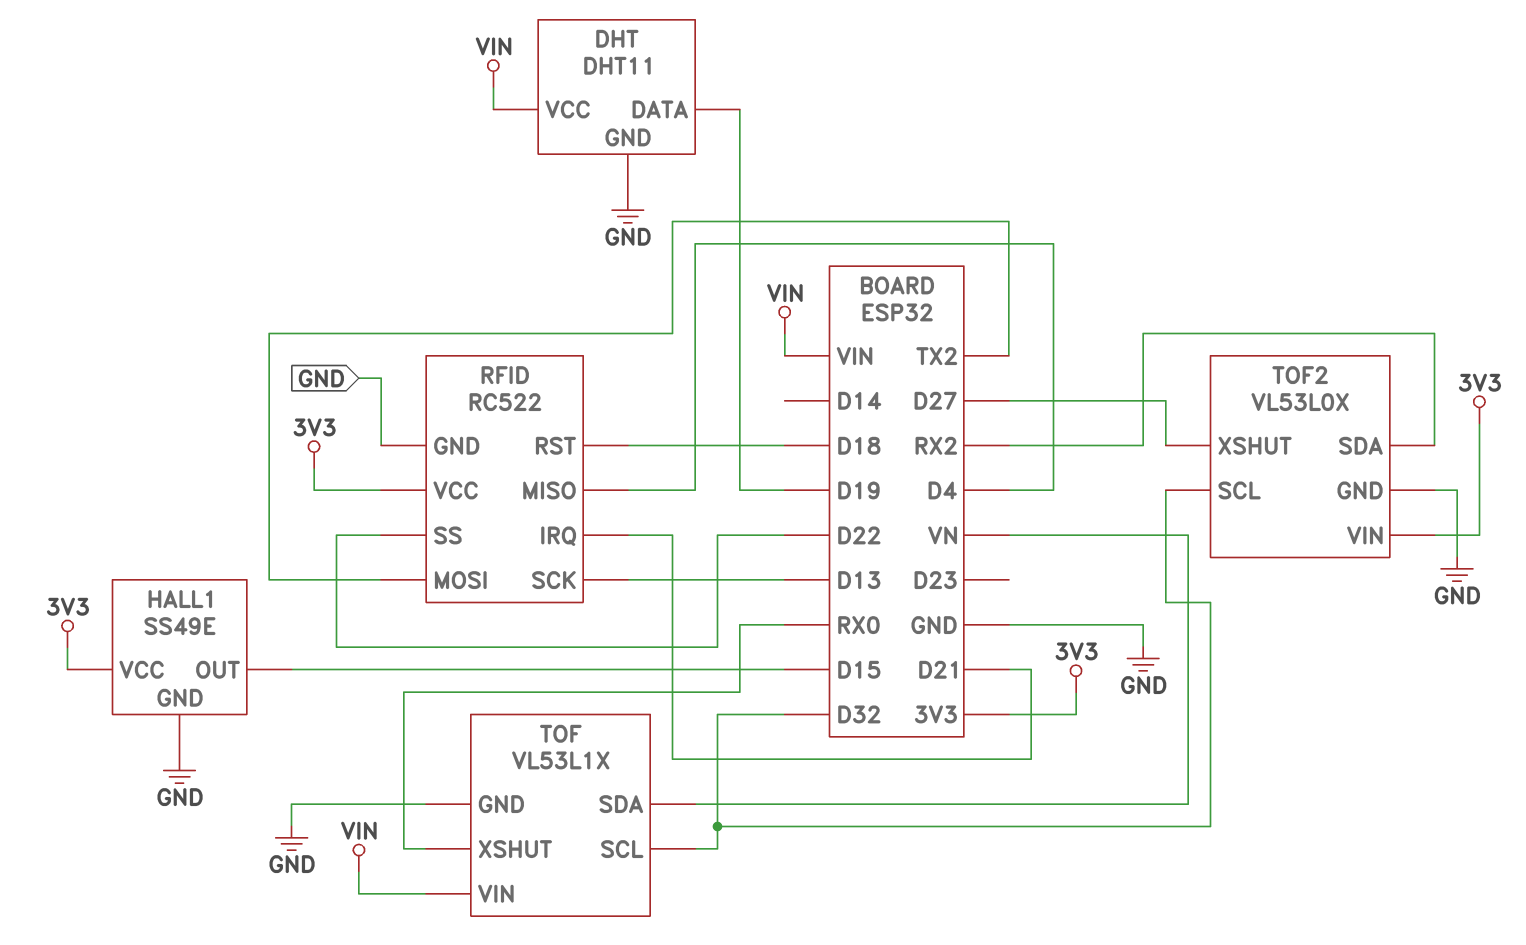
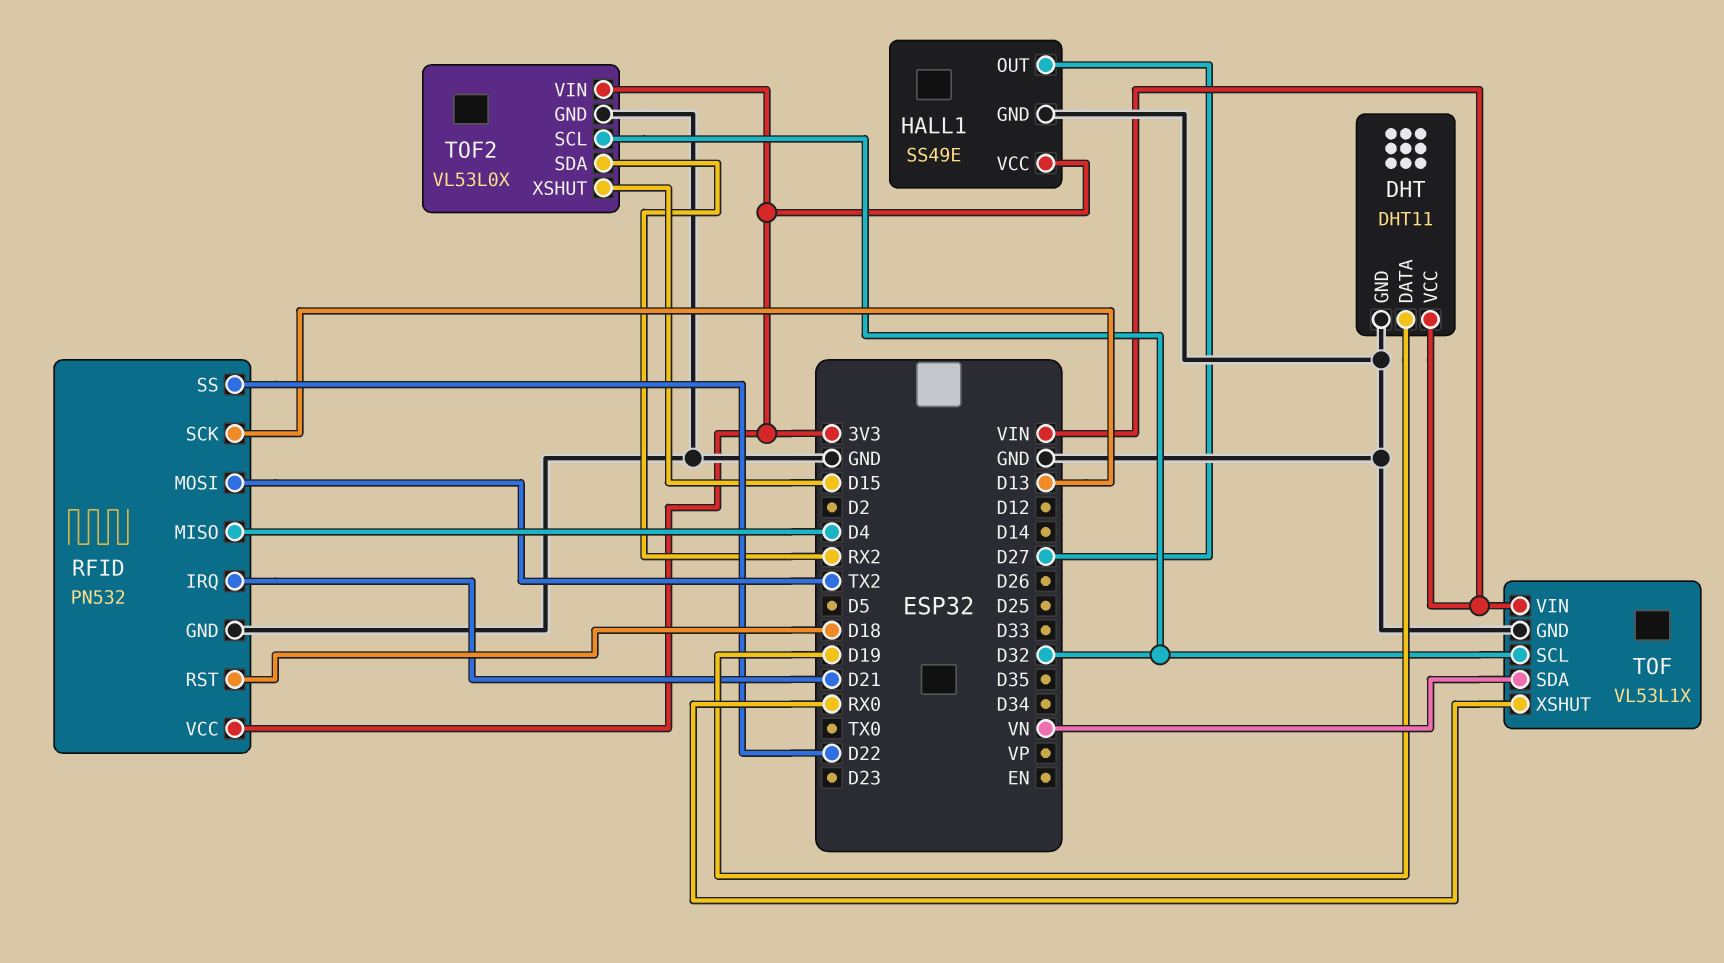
HALL1 pin OUT: D15 -> D27
RFID: RC522 -> PN532
TOF2 pin XSHUT: D27 -> D15

